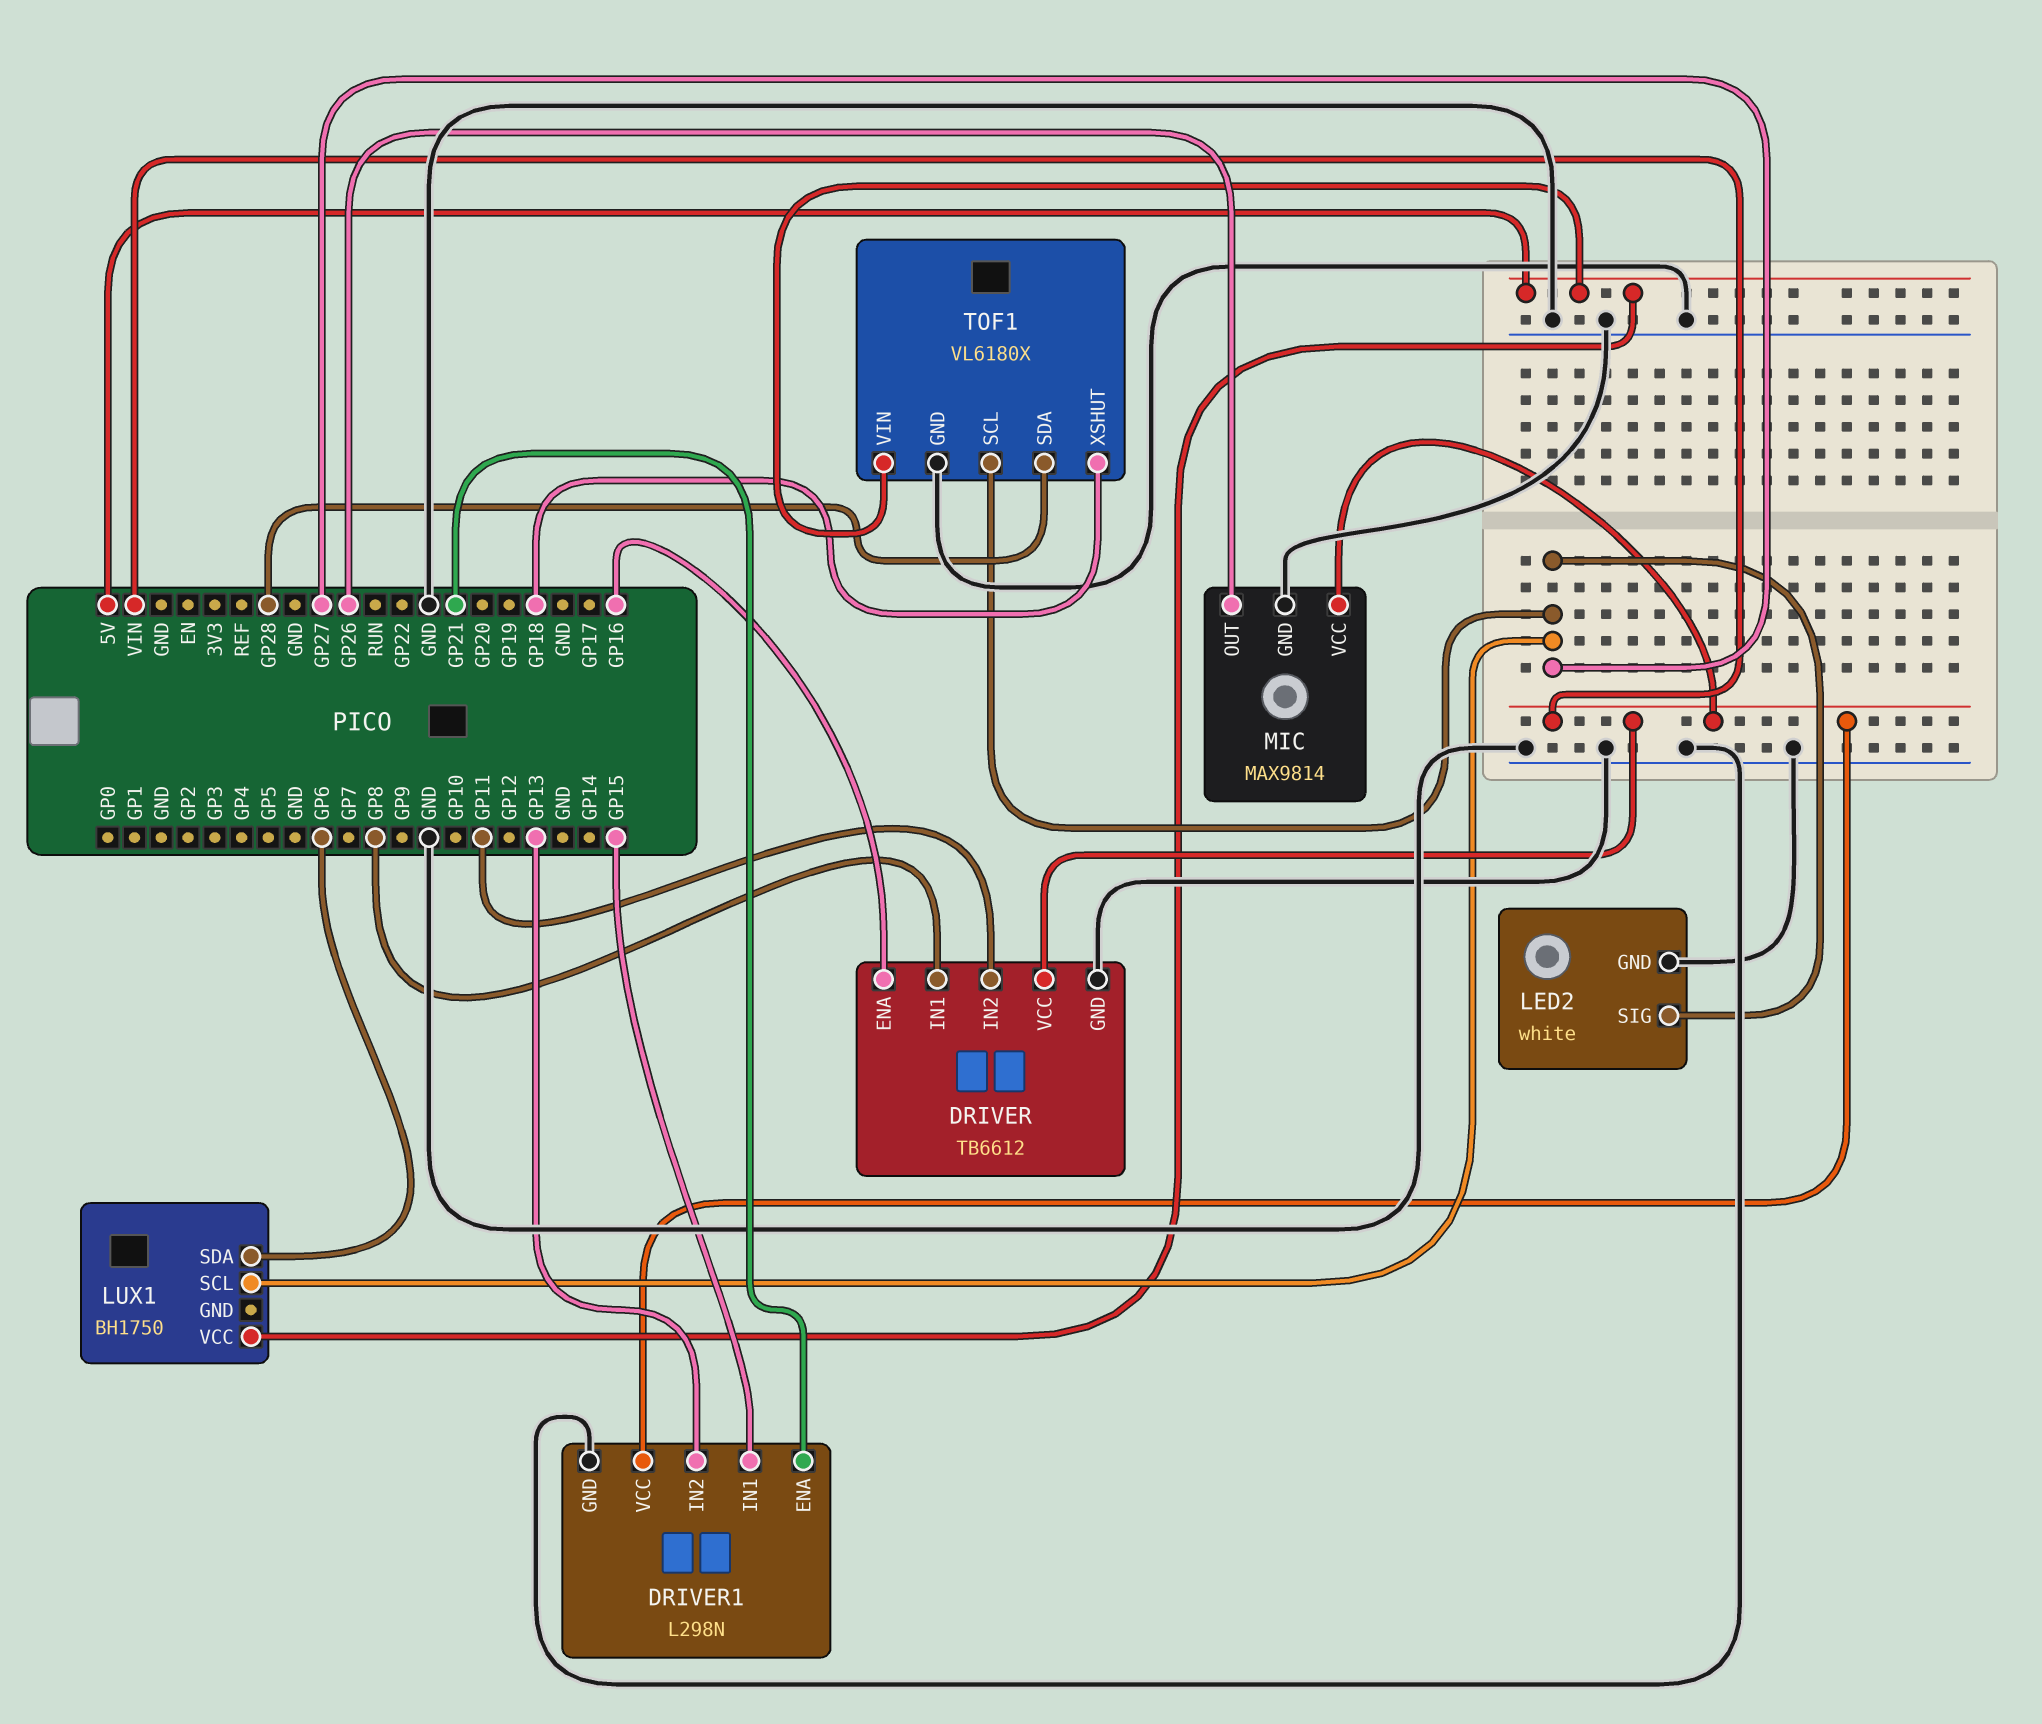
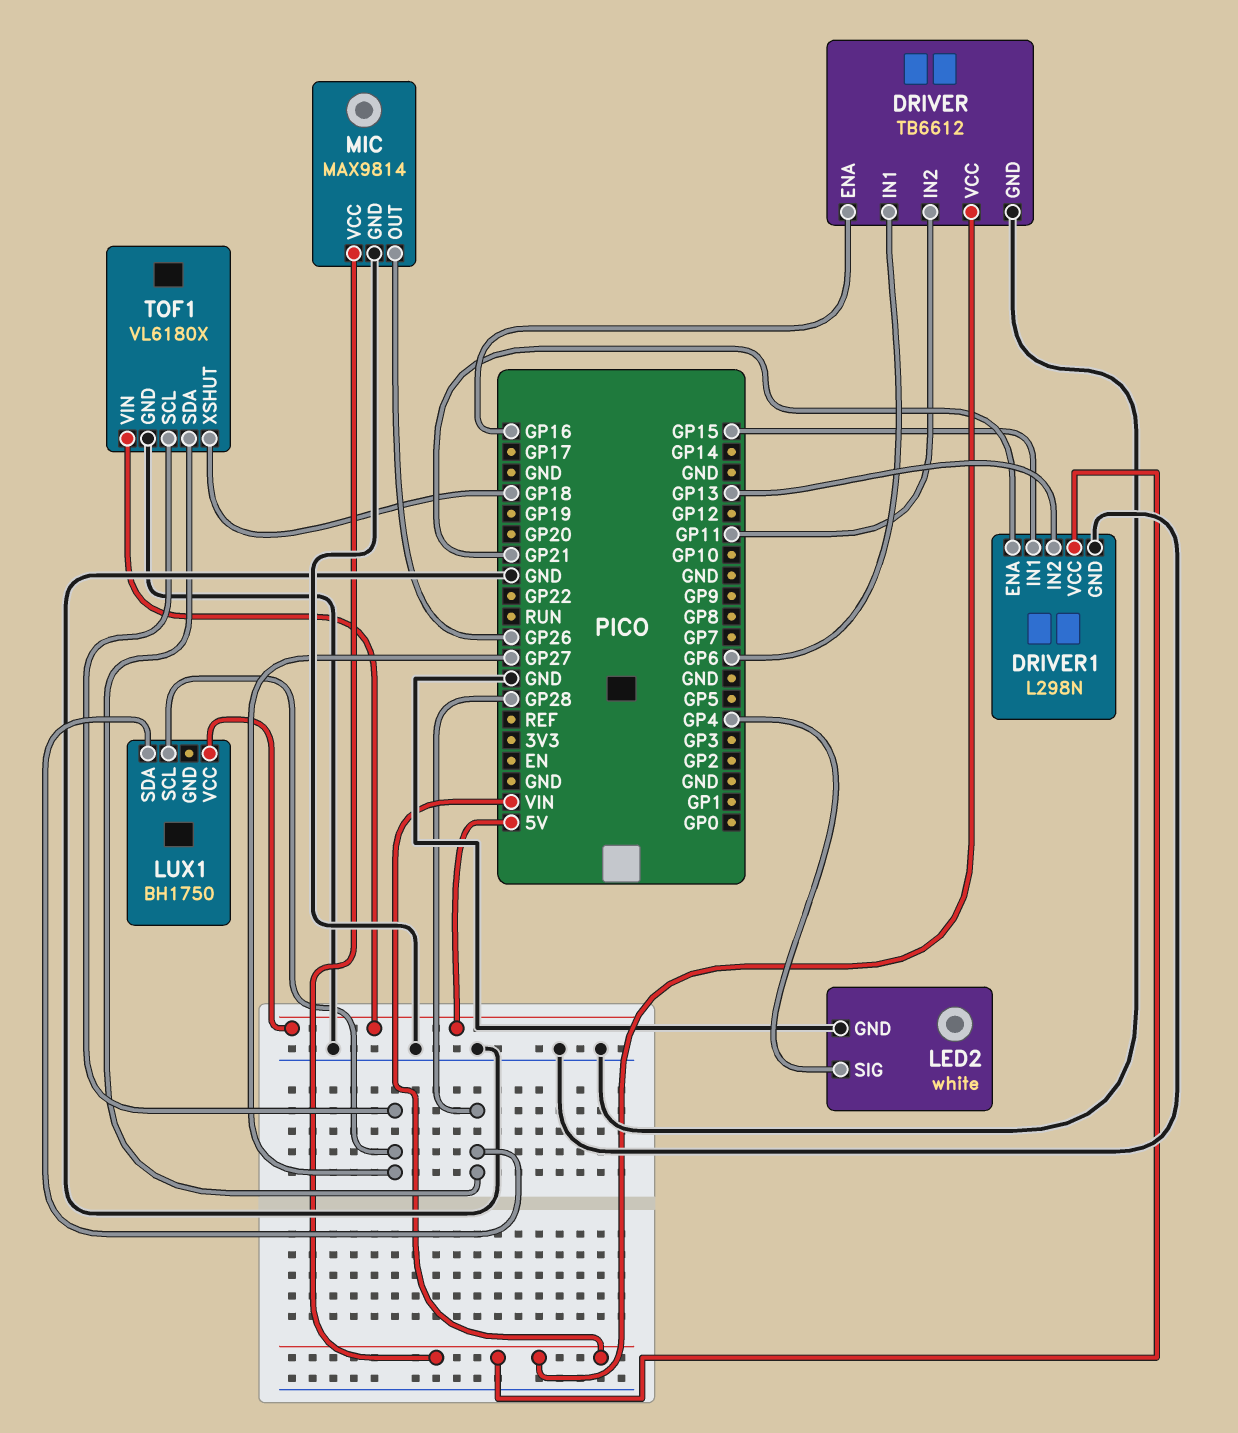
DRIVER pin IN1: GP8 -> GP6
LED2 pin SIG: GP27 -> GP4
LUX1 pin SDA: GP6 -> GP28

